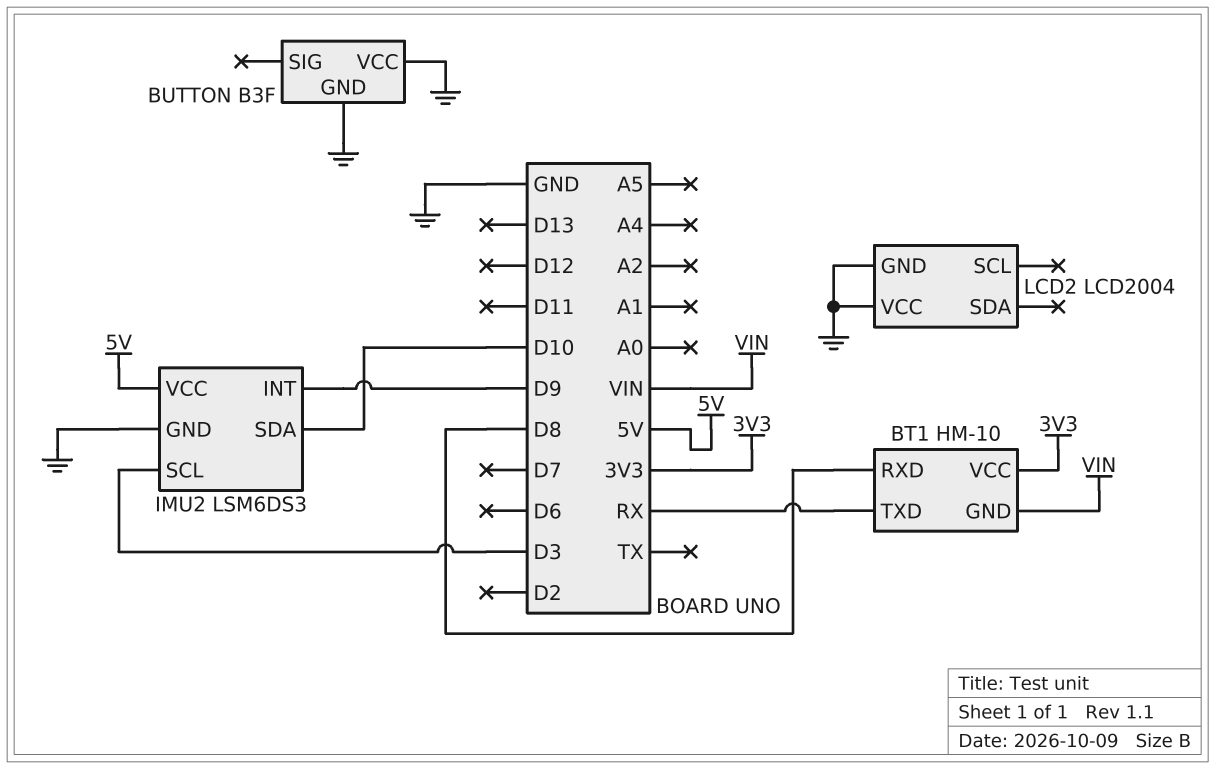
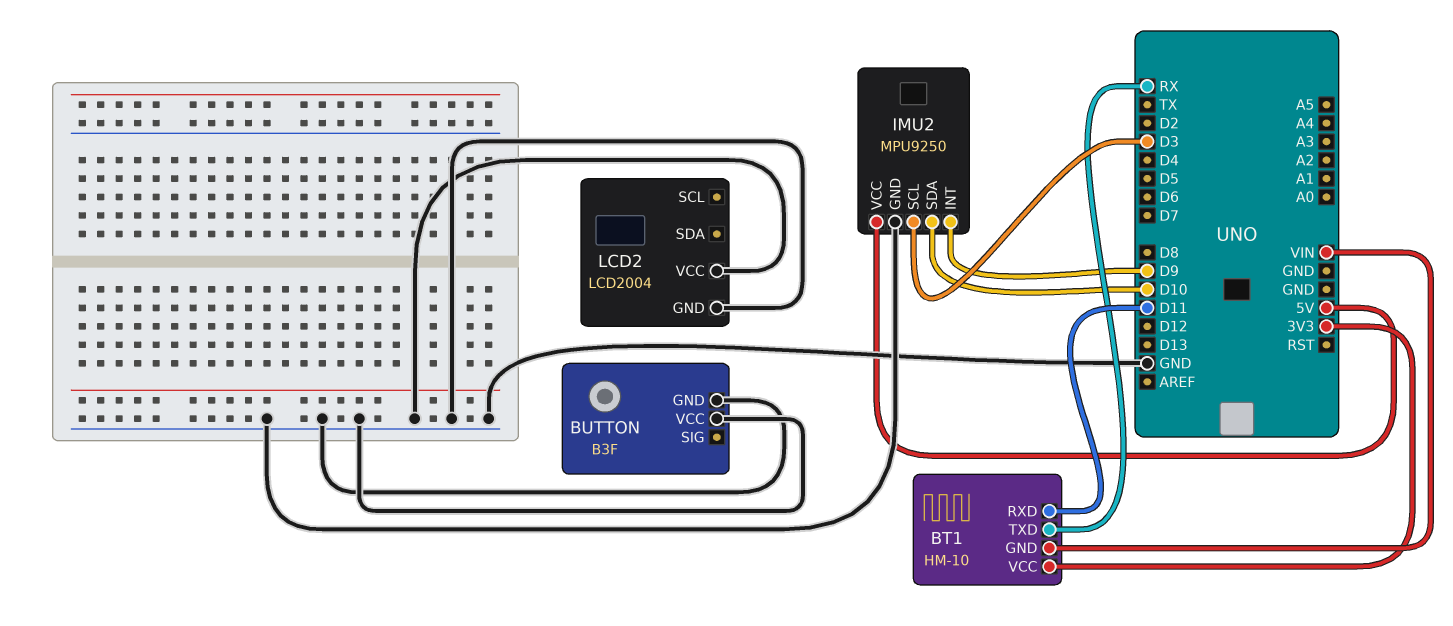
BT1 pin RXD: D8 -> D11
IMU2: LSM6DS3 -> MPU9250

